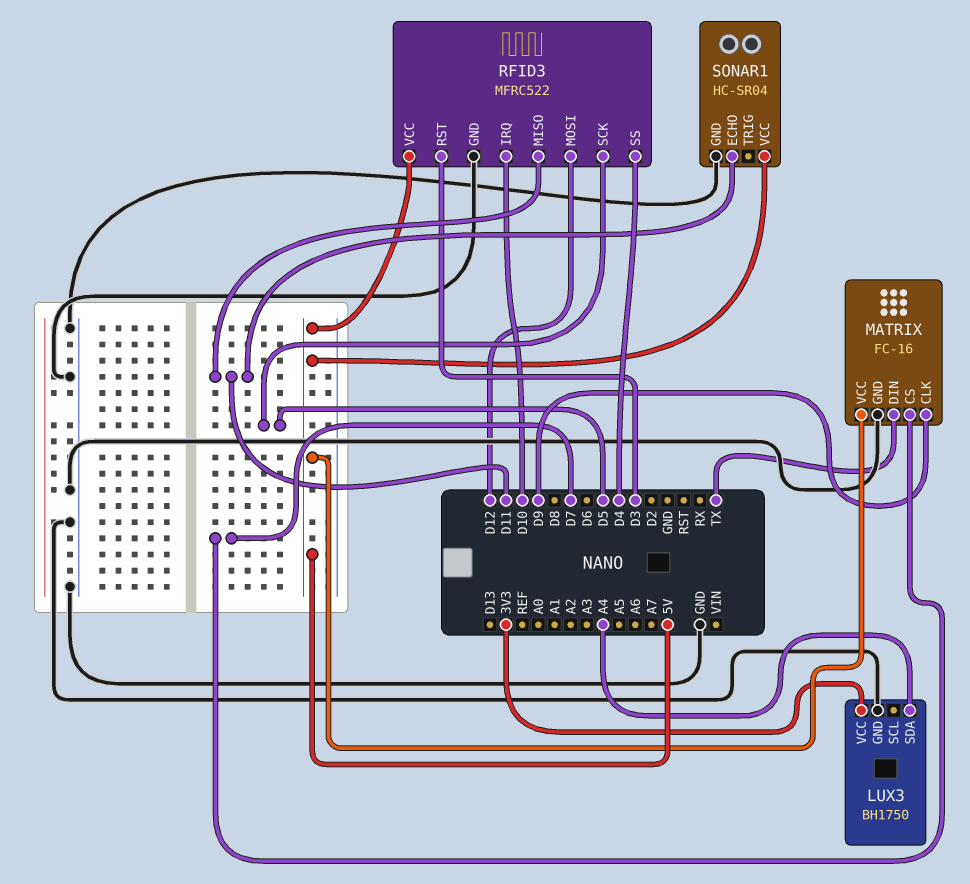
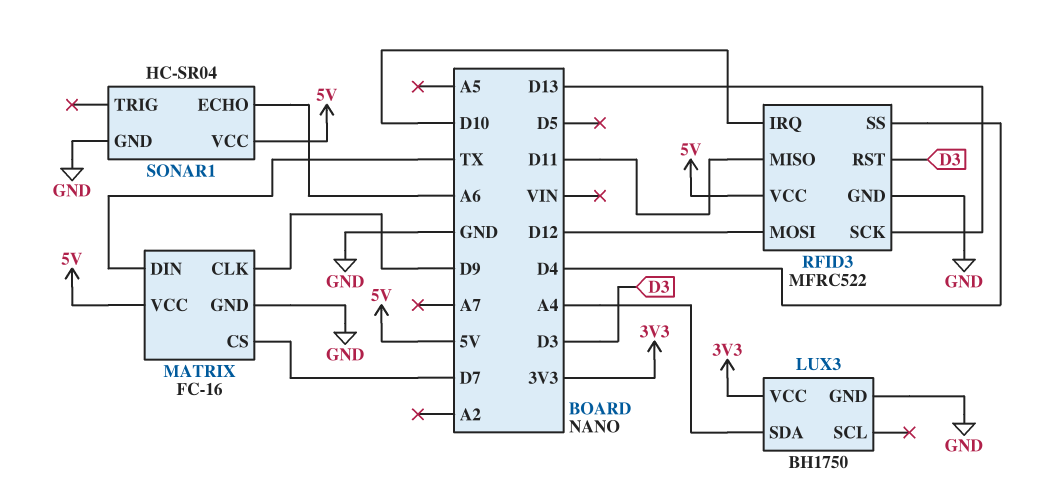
RFID3 pin SCK: D5 -> D13
SONAR1 pin ECHO: D11 -> A6

